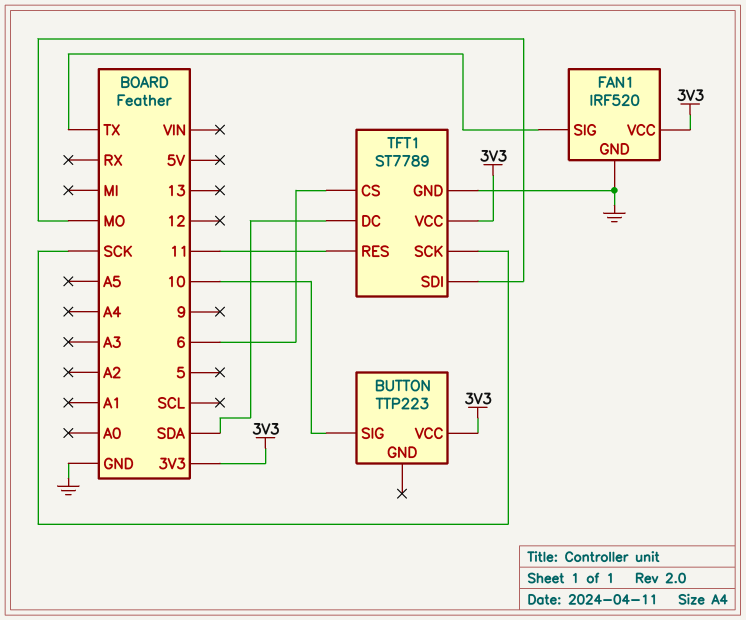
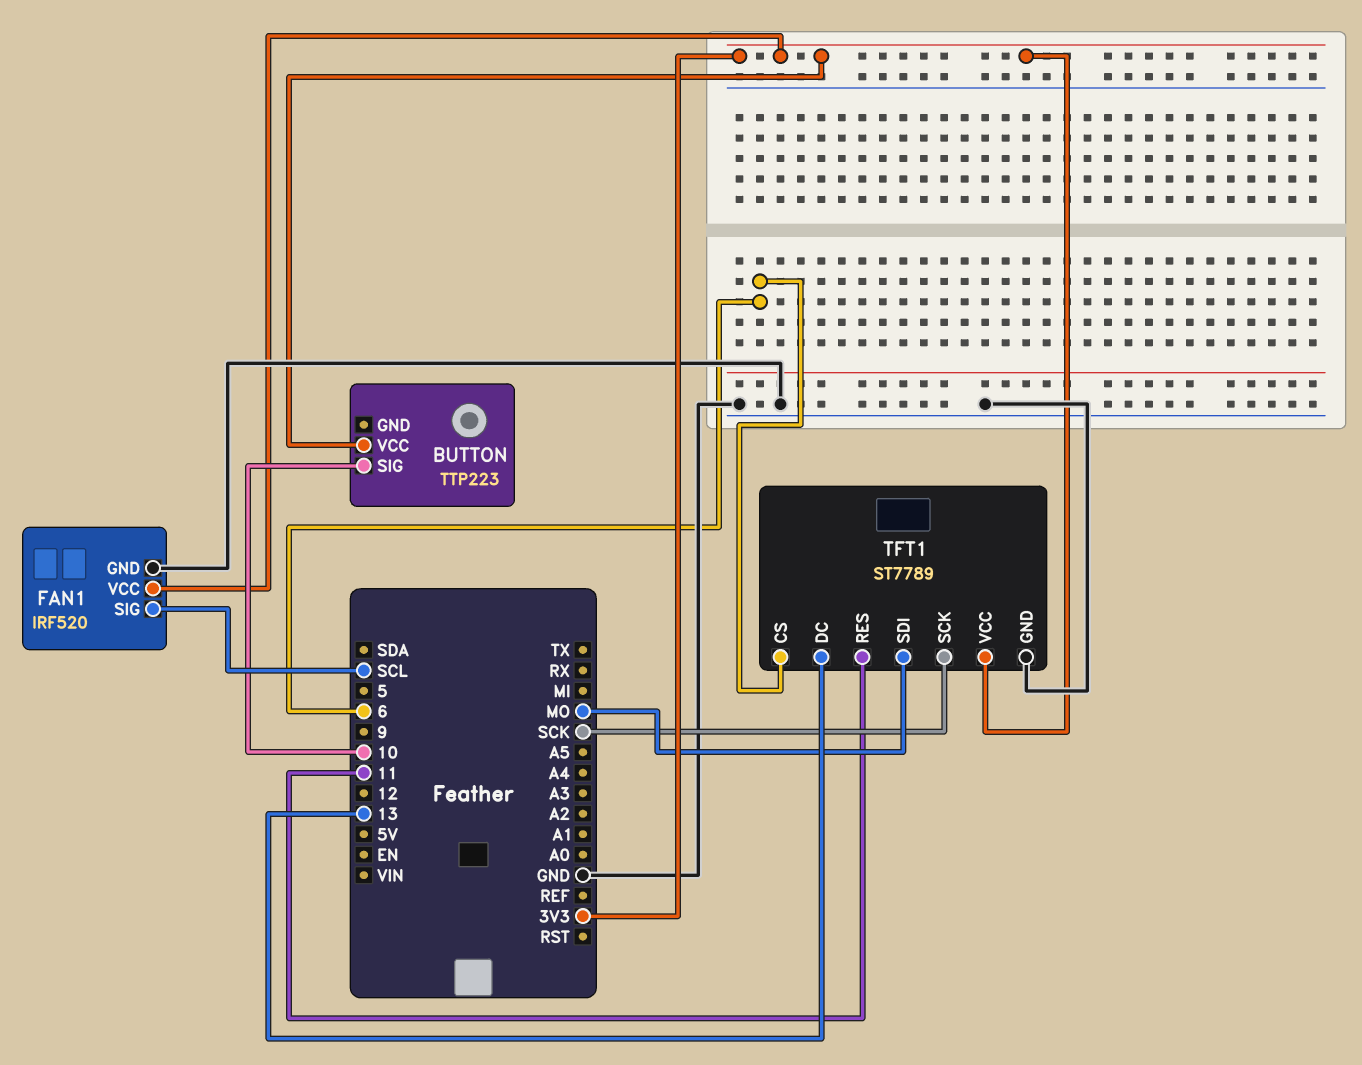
FAN1 pin SIG: TX -> SCL
TFT1 pin DC: SDA -> 13

